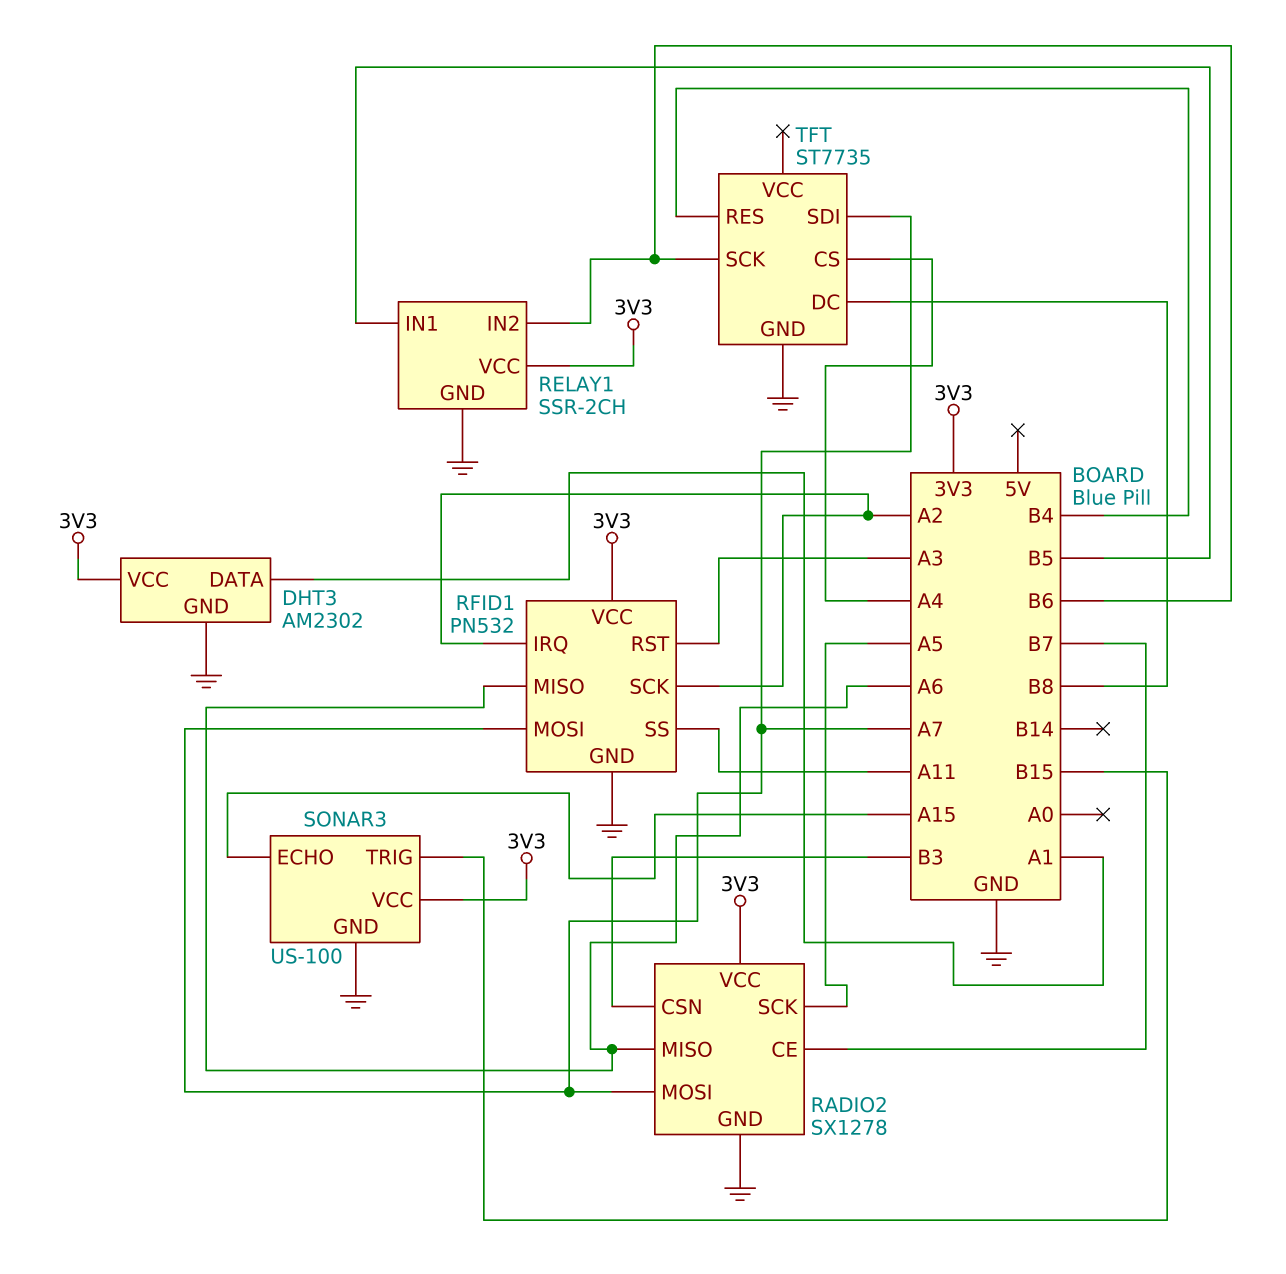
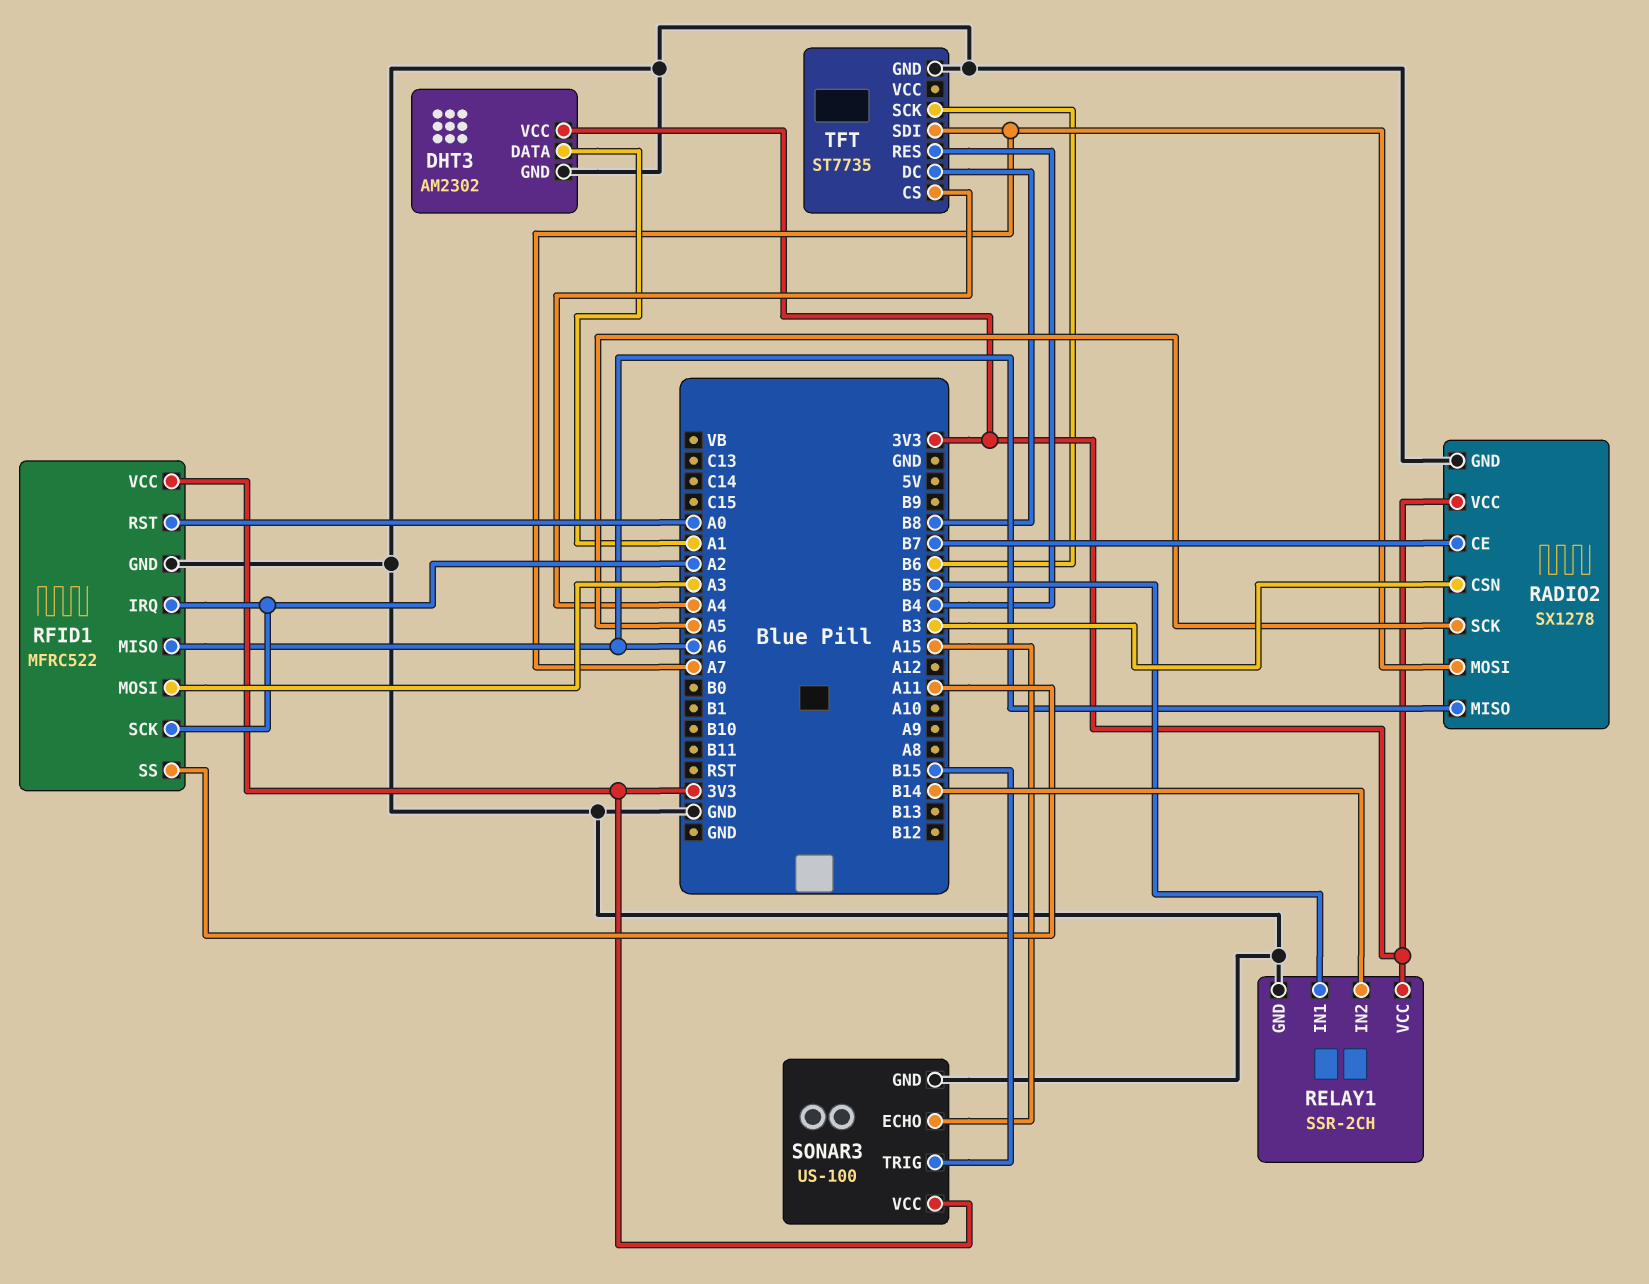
RELAY1 pin IN2: B6 -> B14
RFID1: PN532 -> MFRC522
RFID1 pin MOSI: A7 -> A3
RFID1 pin RST: A3 -> A0

